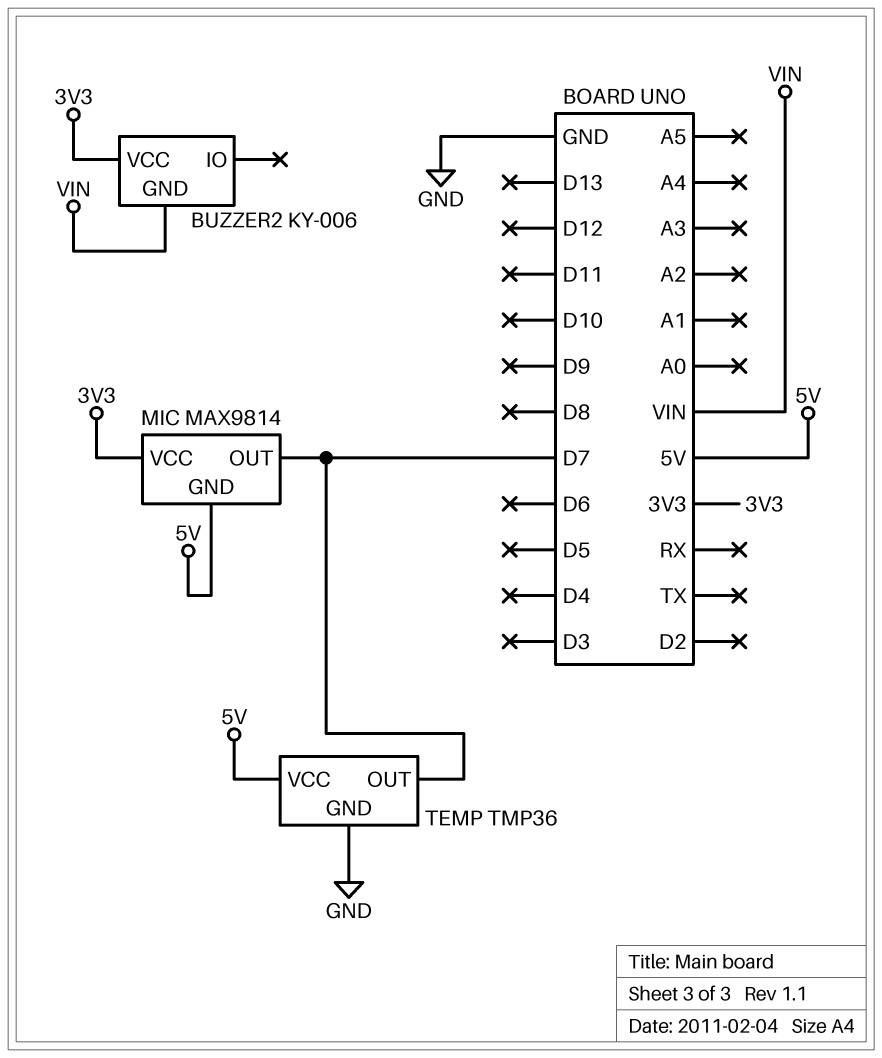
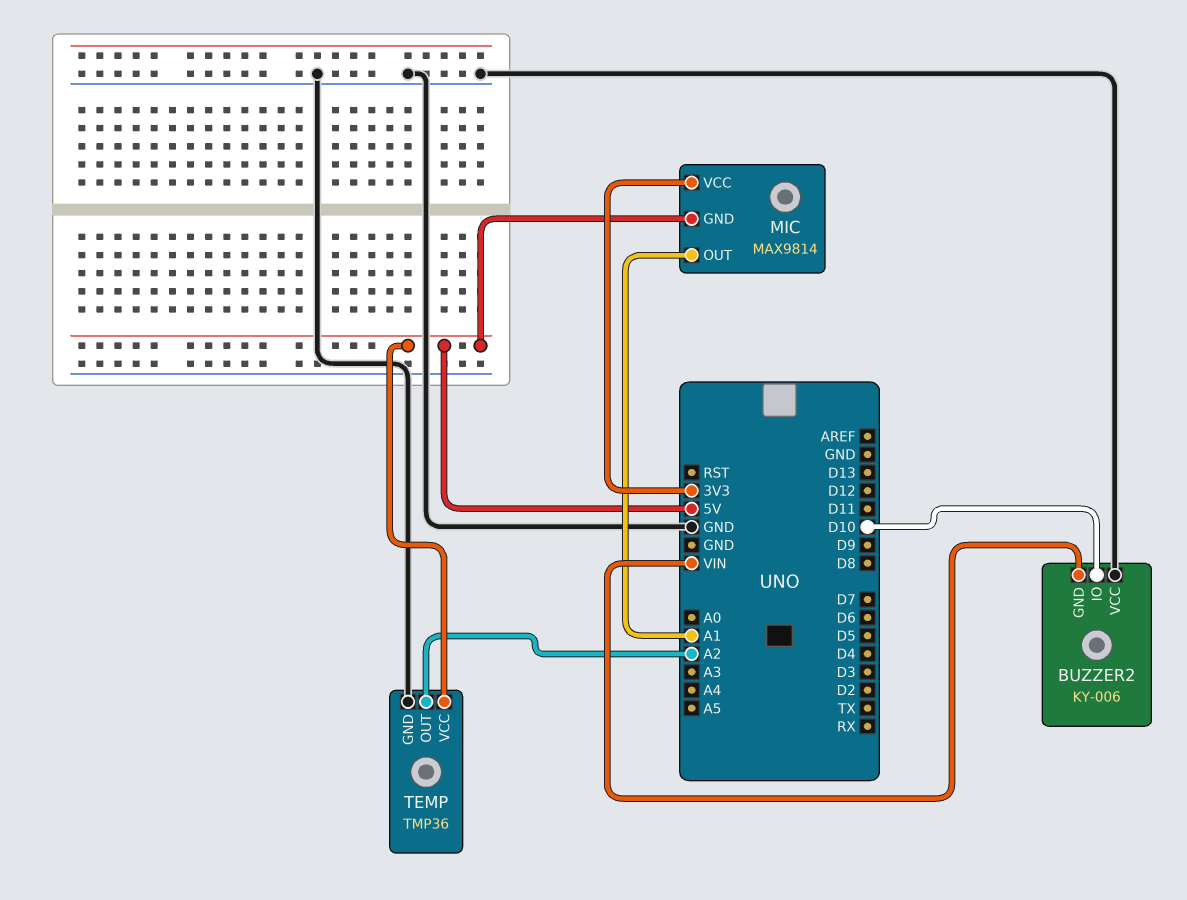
BUZZER2 pin IO: none -> D10
BUZZER2 pin VCC: 3V3 -> GND
MIC pin OUT: D7 -> A1
TEMP pin OUT: D7 -> A2

